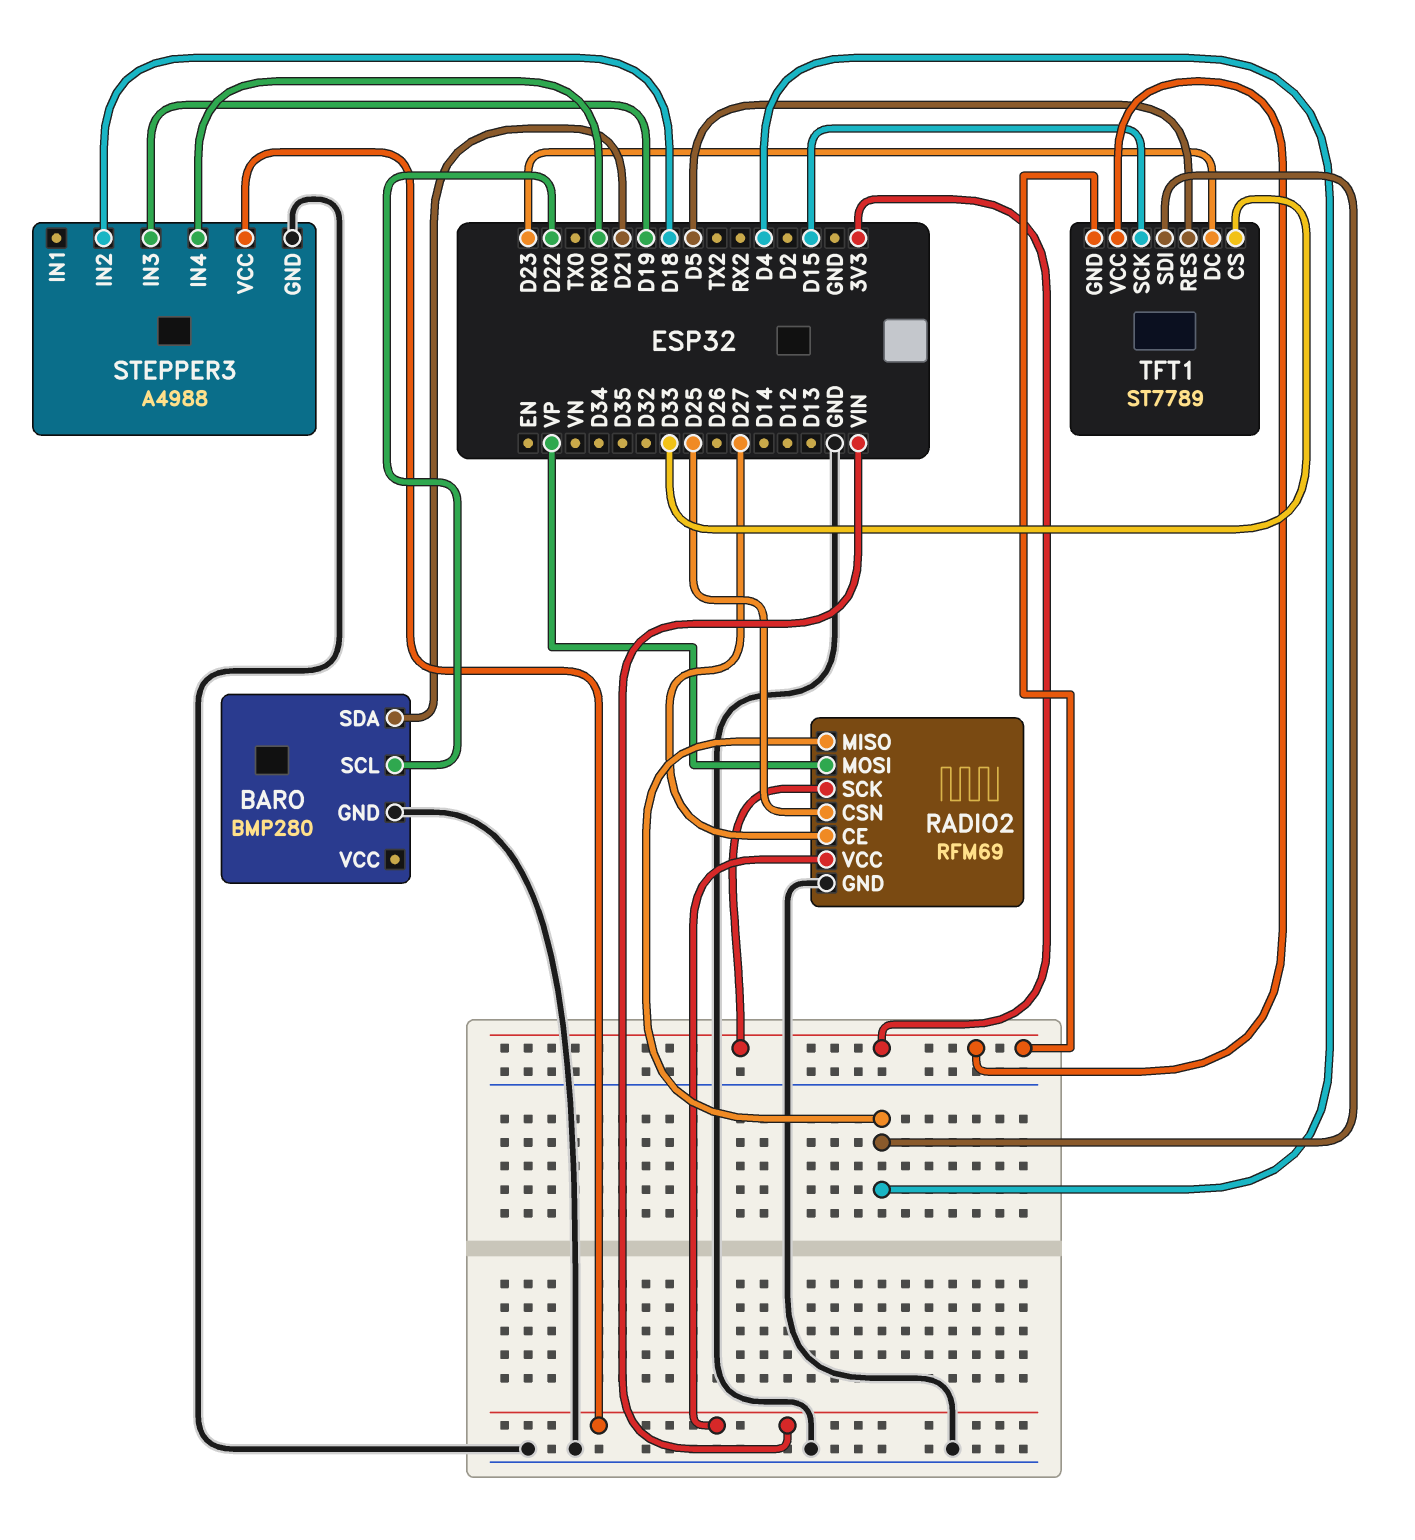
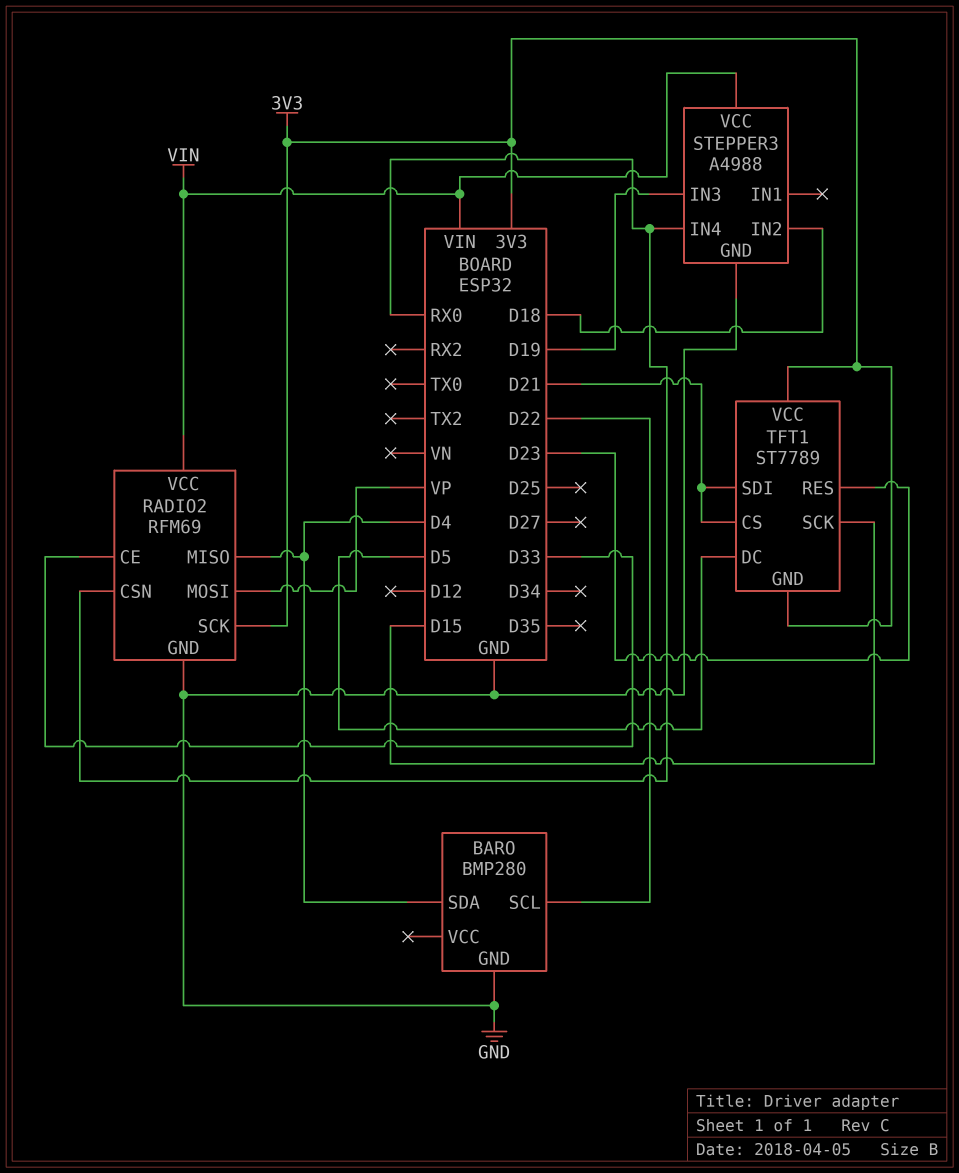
BARO pin SDA: D21 -> D4
RADIO2 pin CE: D27 -> D33
RADIO2 pin CSN: D25 -> RX0
TFT1 pin CS: D33 -> D21
TFT1 pin DC: D23 -> D5
TFT1 pin RES: D5 -> D23
TFT1 pin SDI: D4 -> D21

